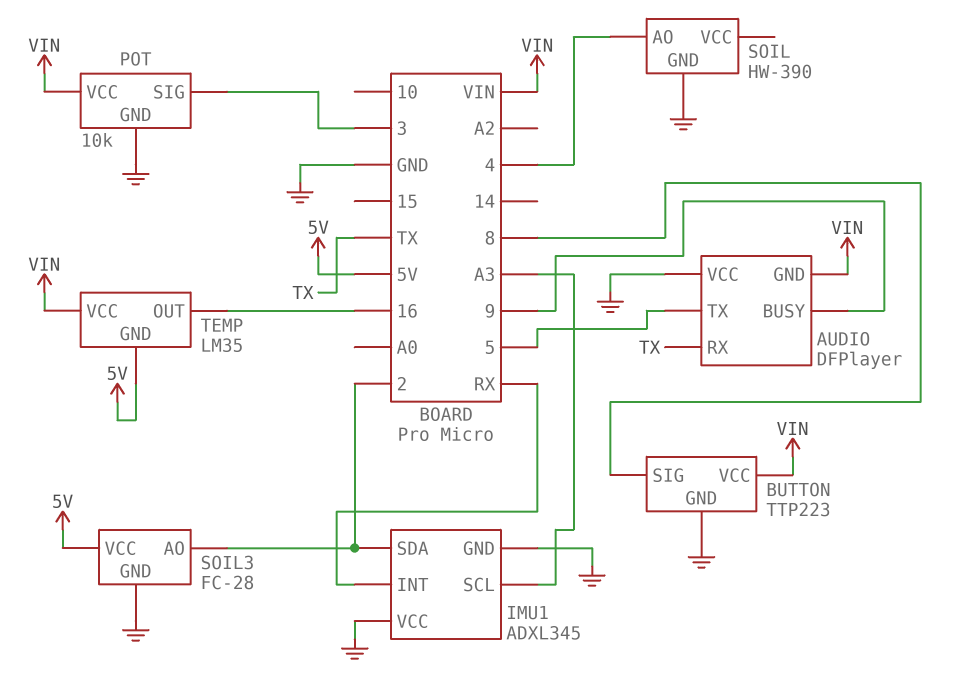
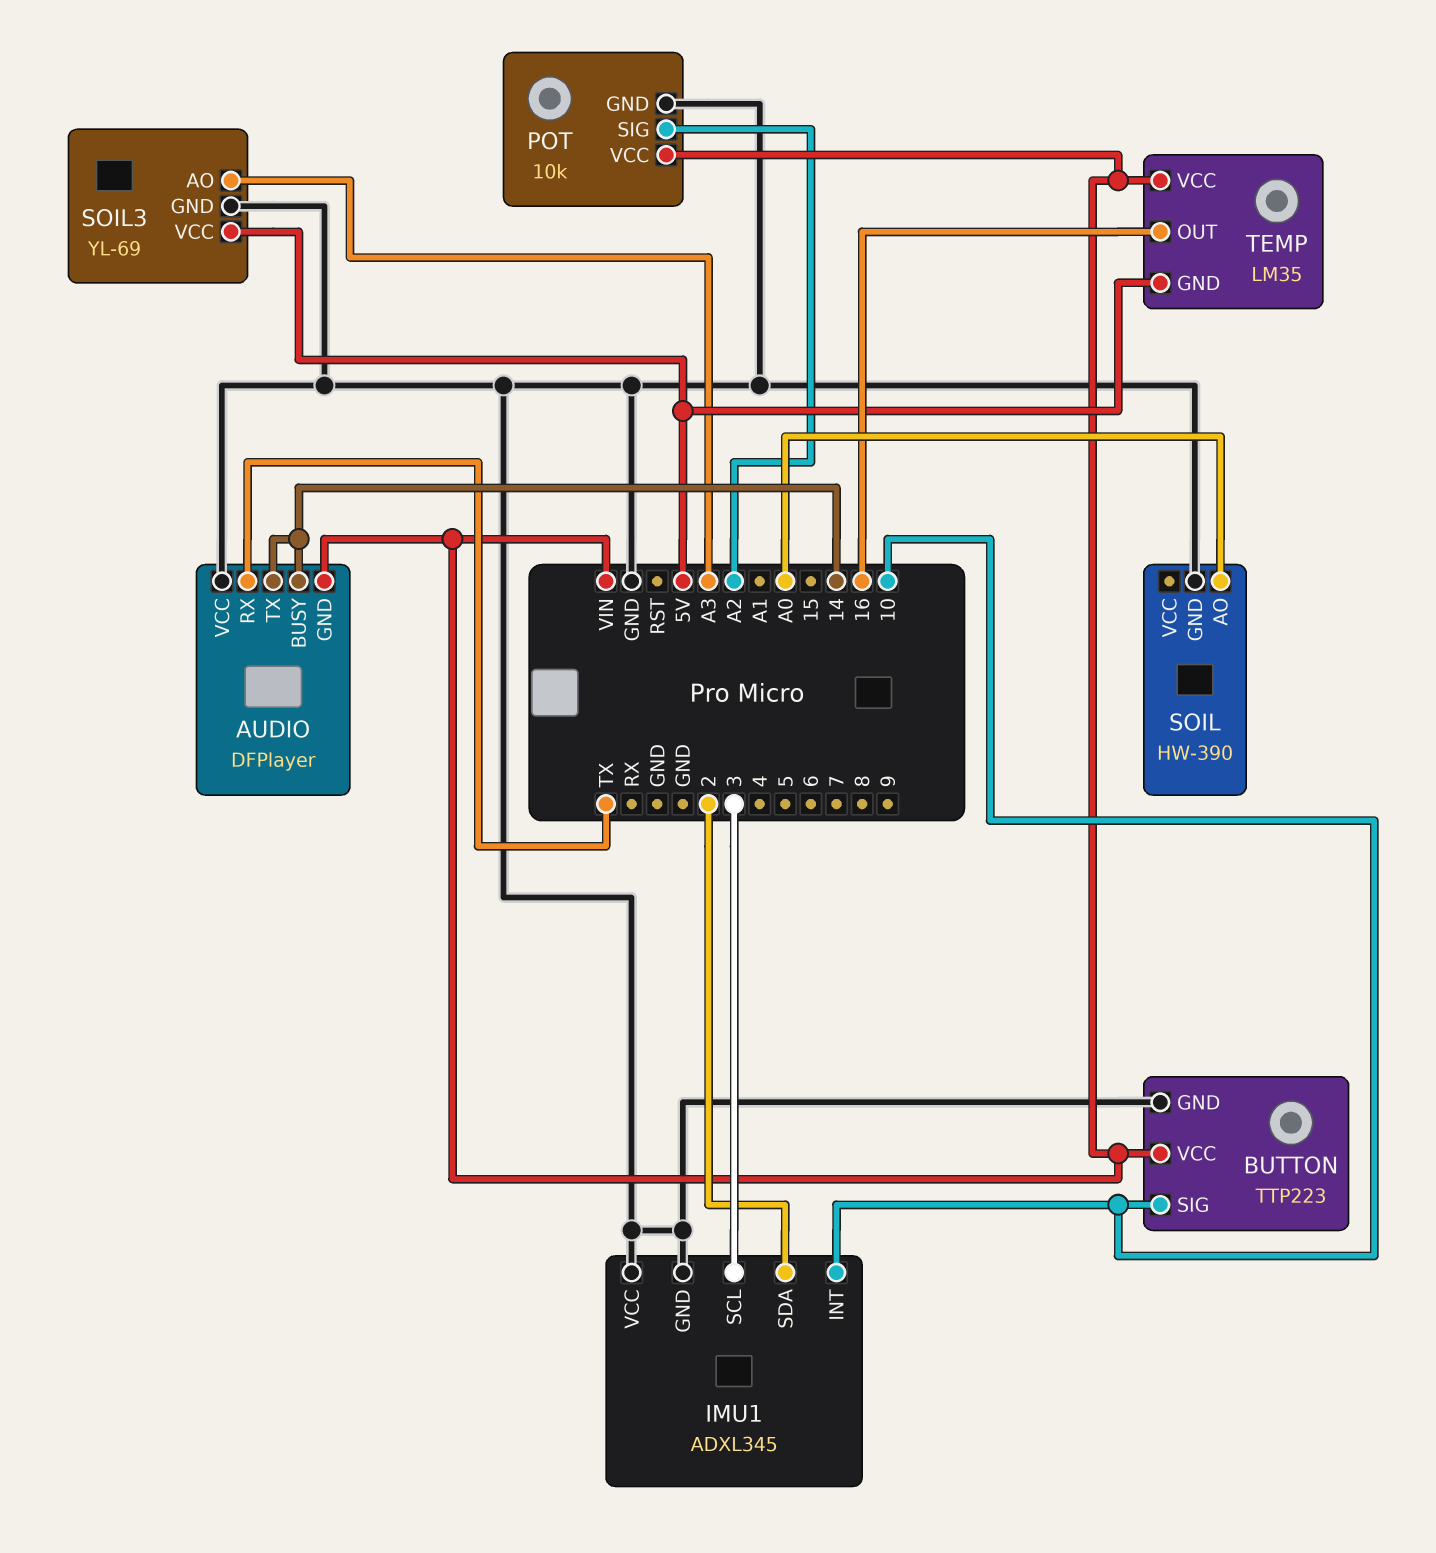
AUDIO pin BUSY: 9 -> 14
AUDIO pin TX: 5 -> 14
BUTTON pin SIG: 8 -> 10
IMU1 pin INT: RX -> 10
IMU1 pin SCL: A3 -> 3
POT pin SIG: 3 -> A2
SOIL pin AO: 4 -> A0
SOIL3: FC-28 -> YL-69
SOIL3 pin AO: 2 -> A3

